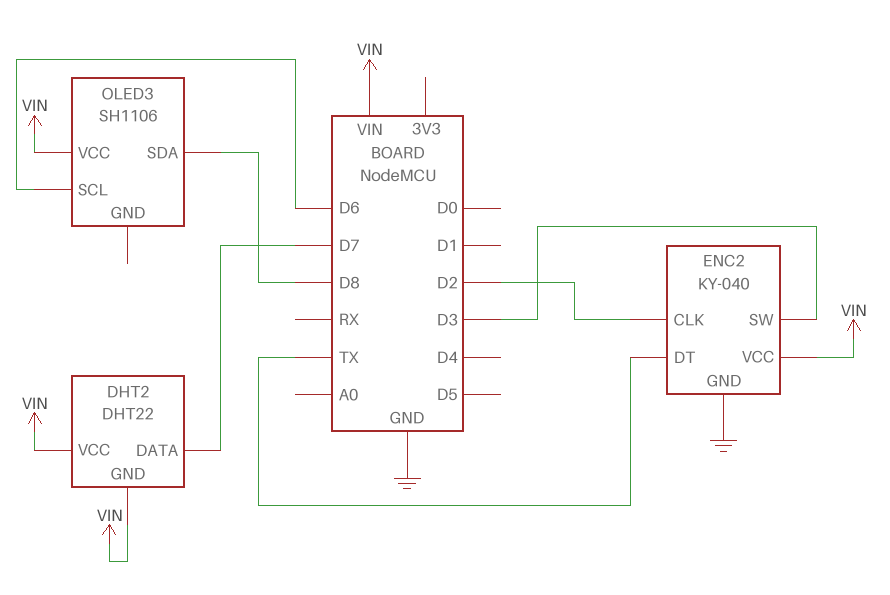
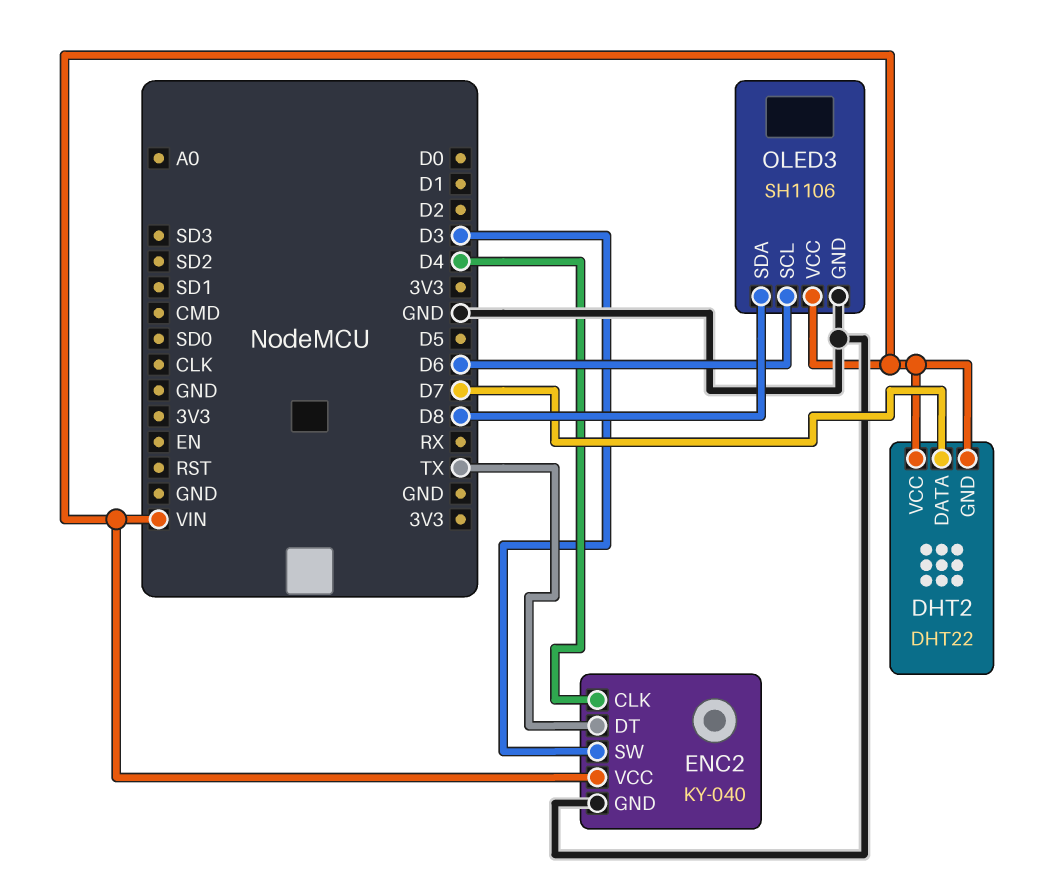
ENC2 pin CLK: D2 -> D4
OLED3 pin GND: none -> GND

